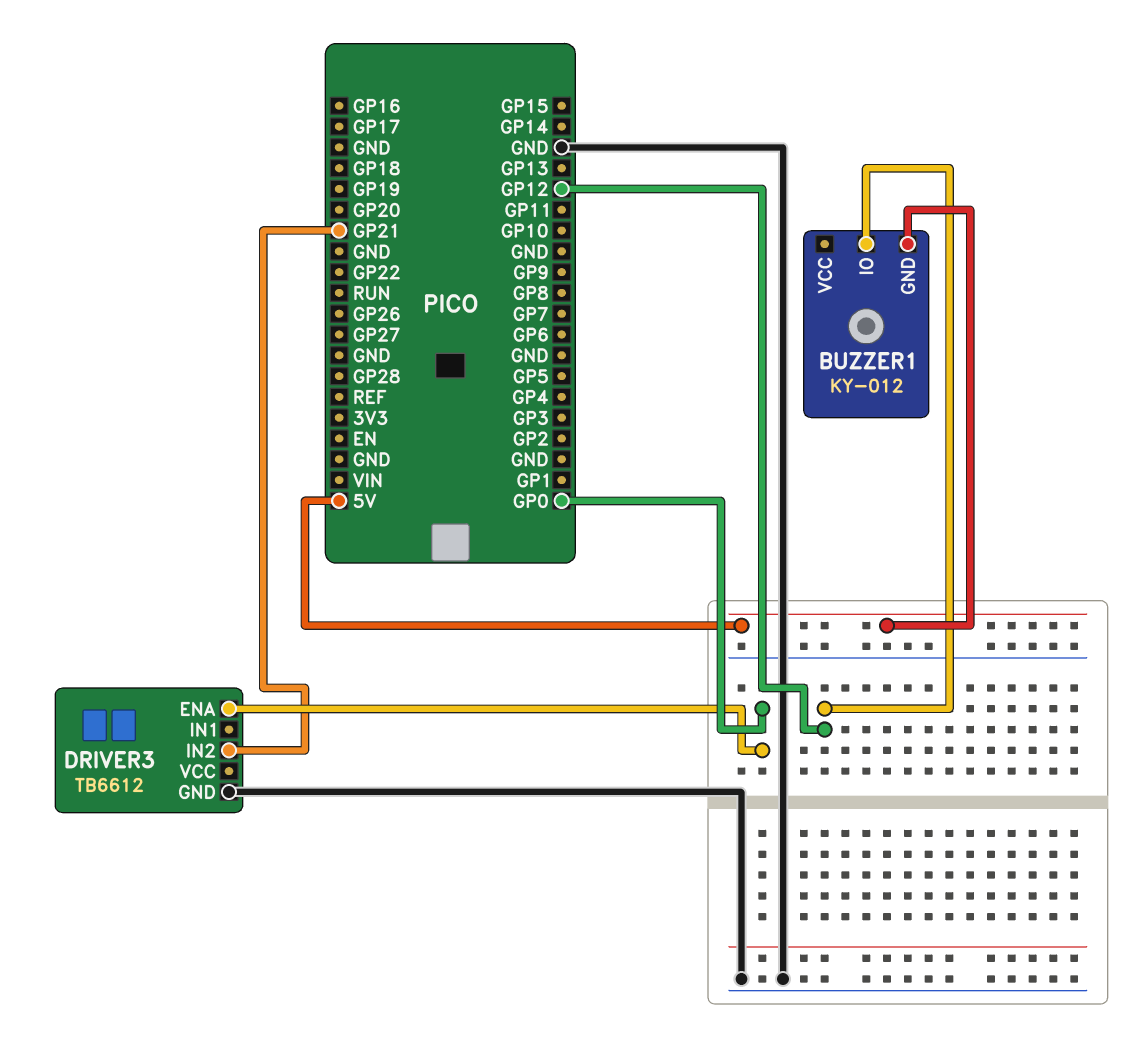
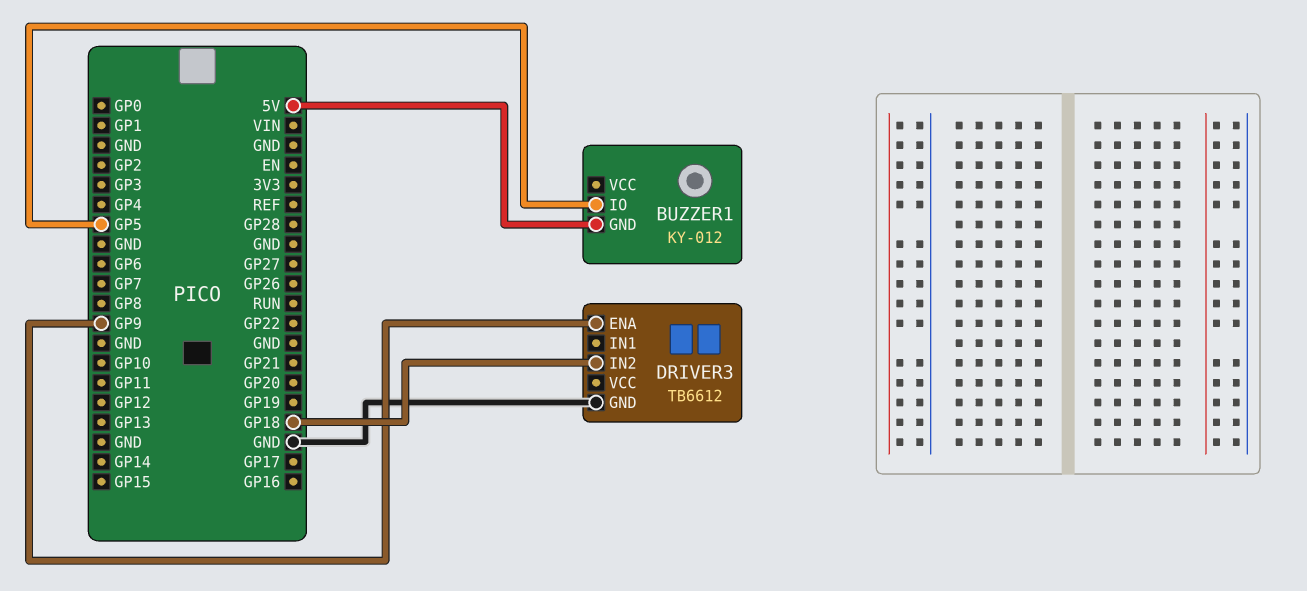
BUZZER1 pin IO: GP12 -> GP5
DRIVER3 pin ENA: GP0 -> GP9
DRIVER3 pin IN2: GP21 -> GP18

